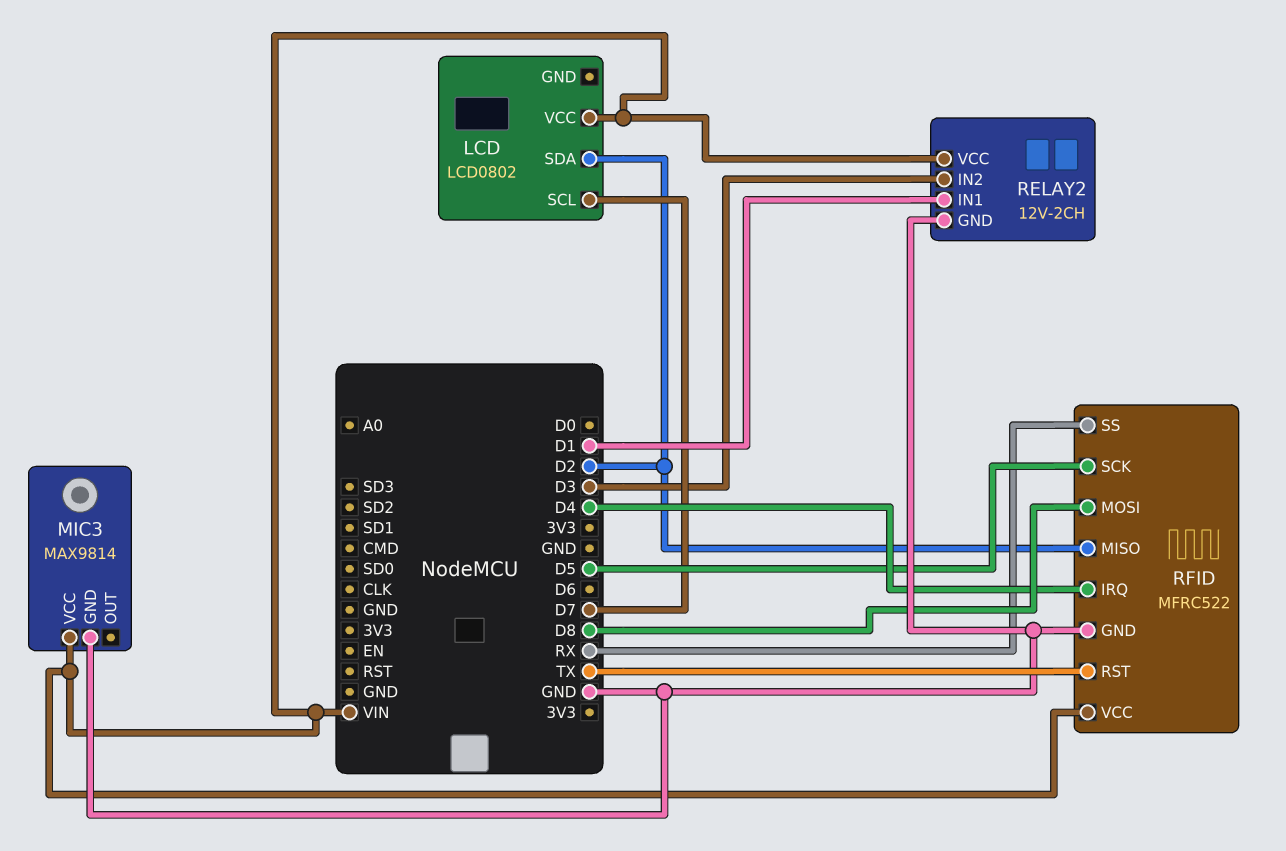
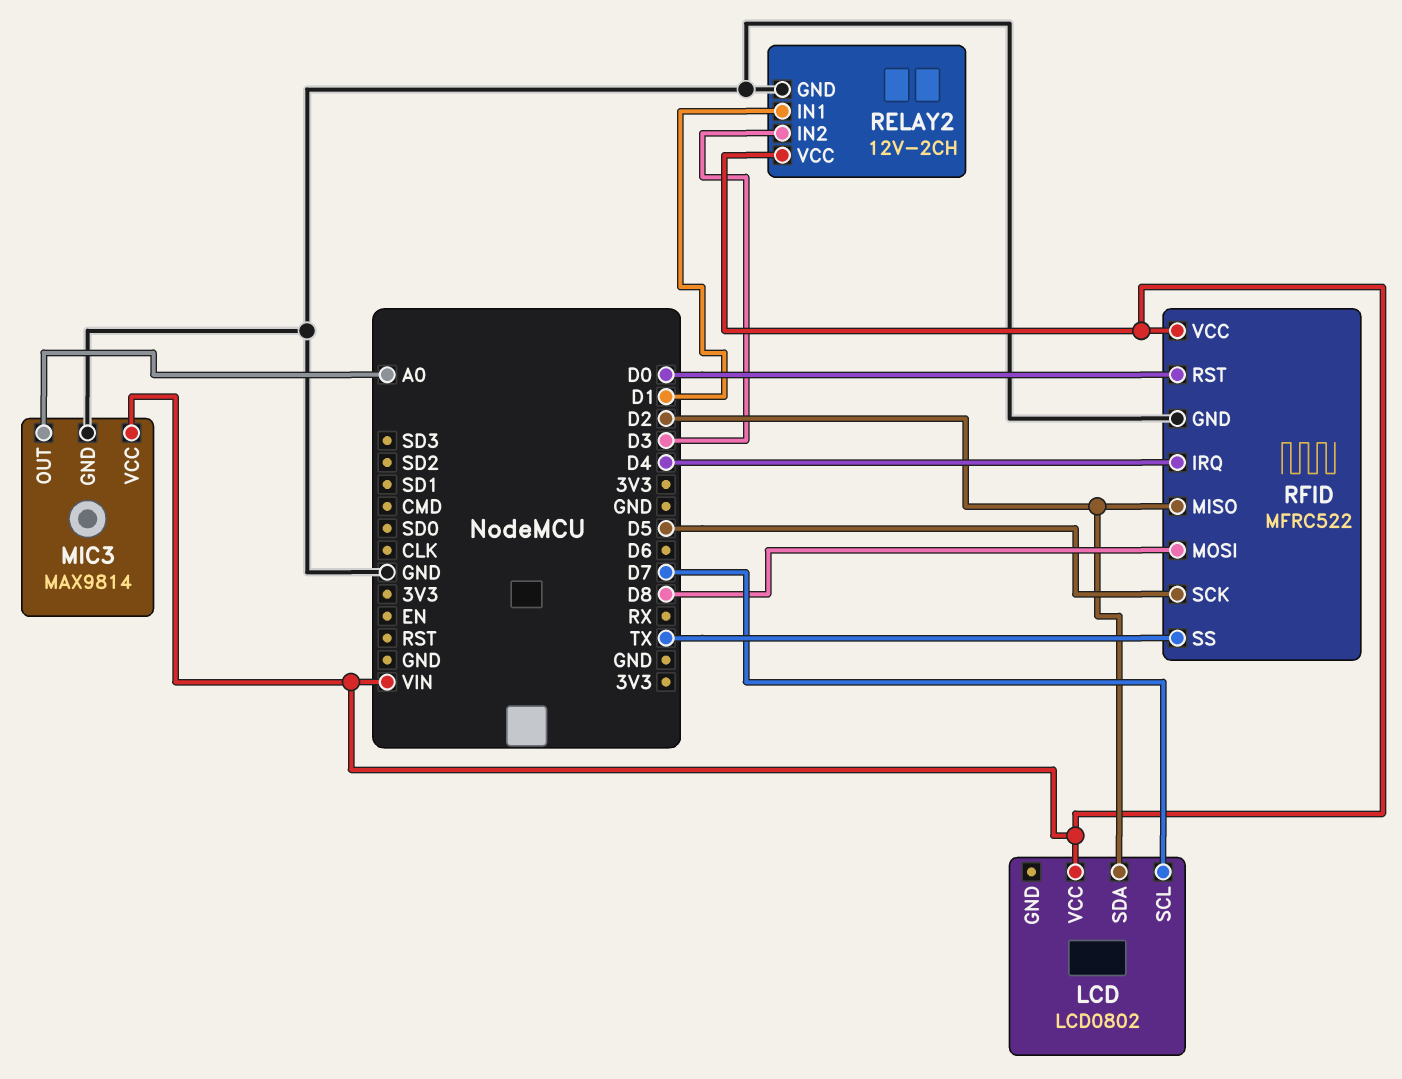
MIC3 pin OUT: none -> A0
RFID pin RST: TX -> D0
RFID pin SS: RX -> TX

